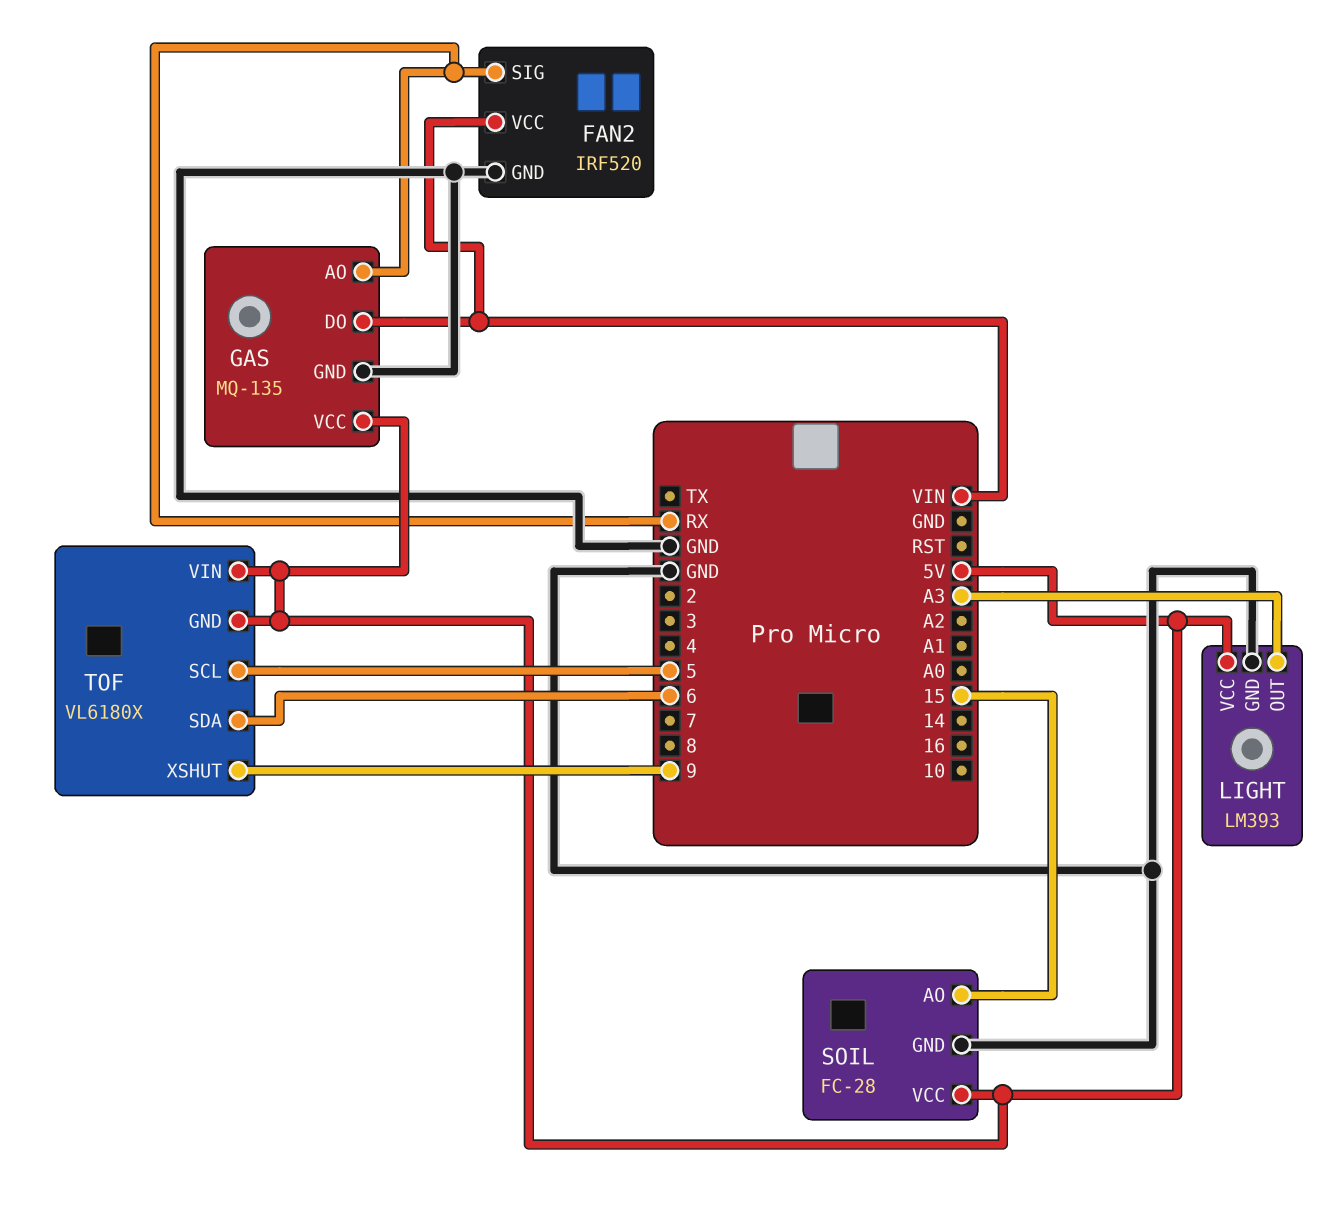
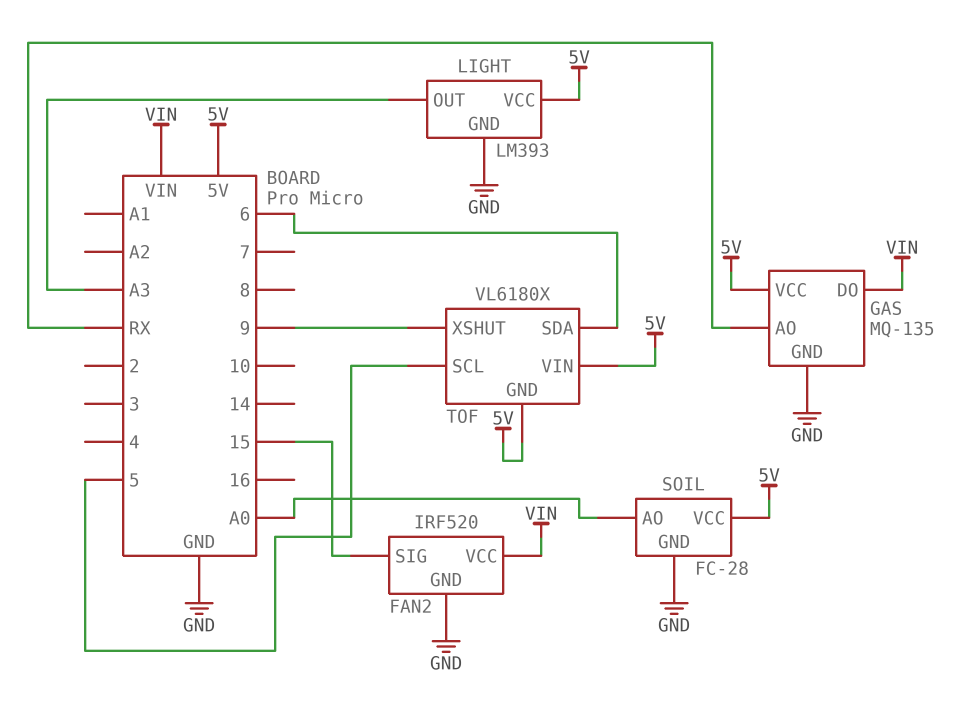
FAN2 pin SIG: RX -> 15
SOIL pin AO: 15 -> A0

